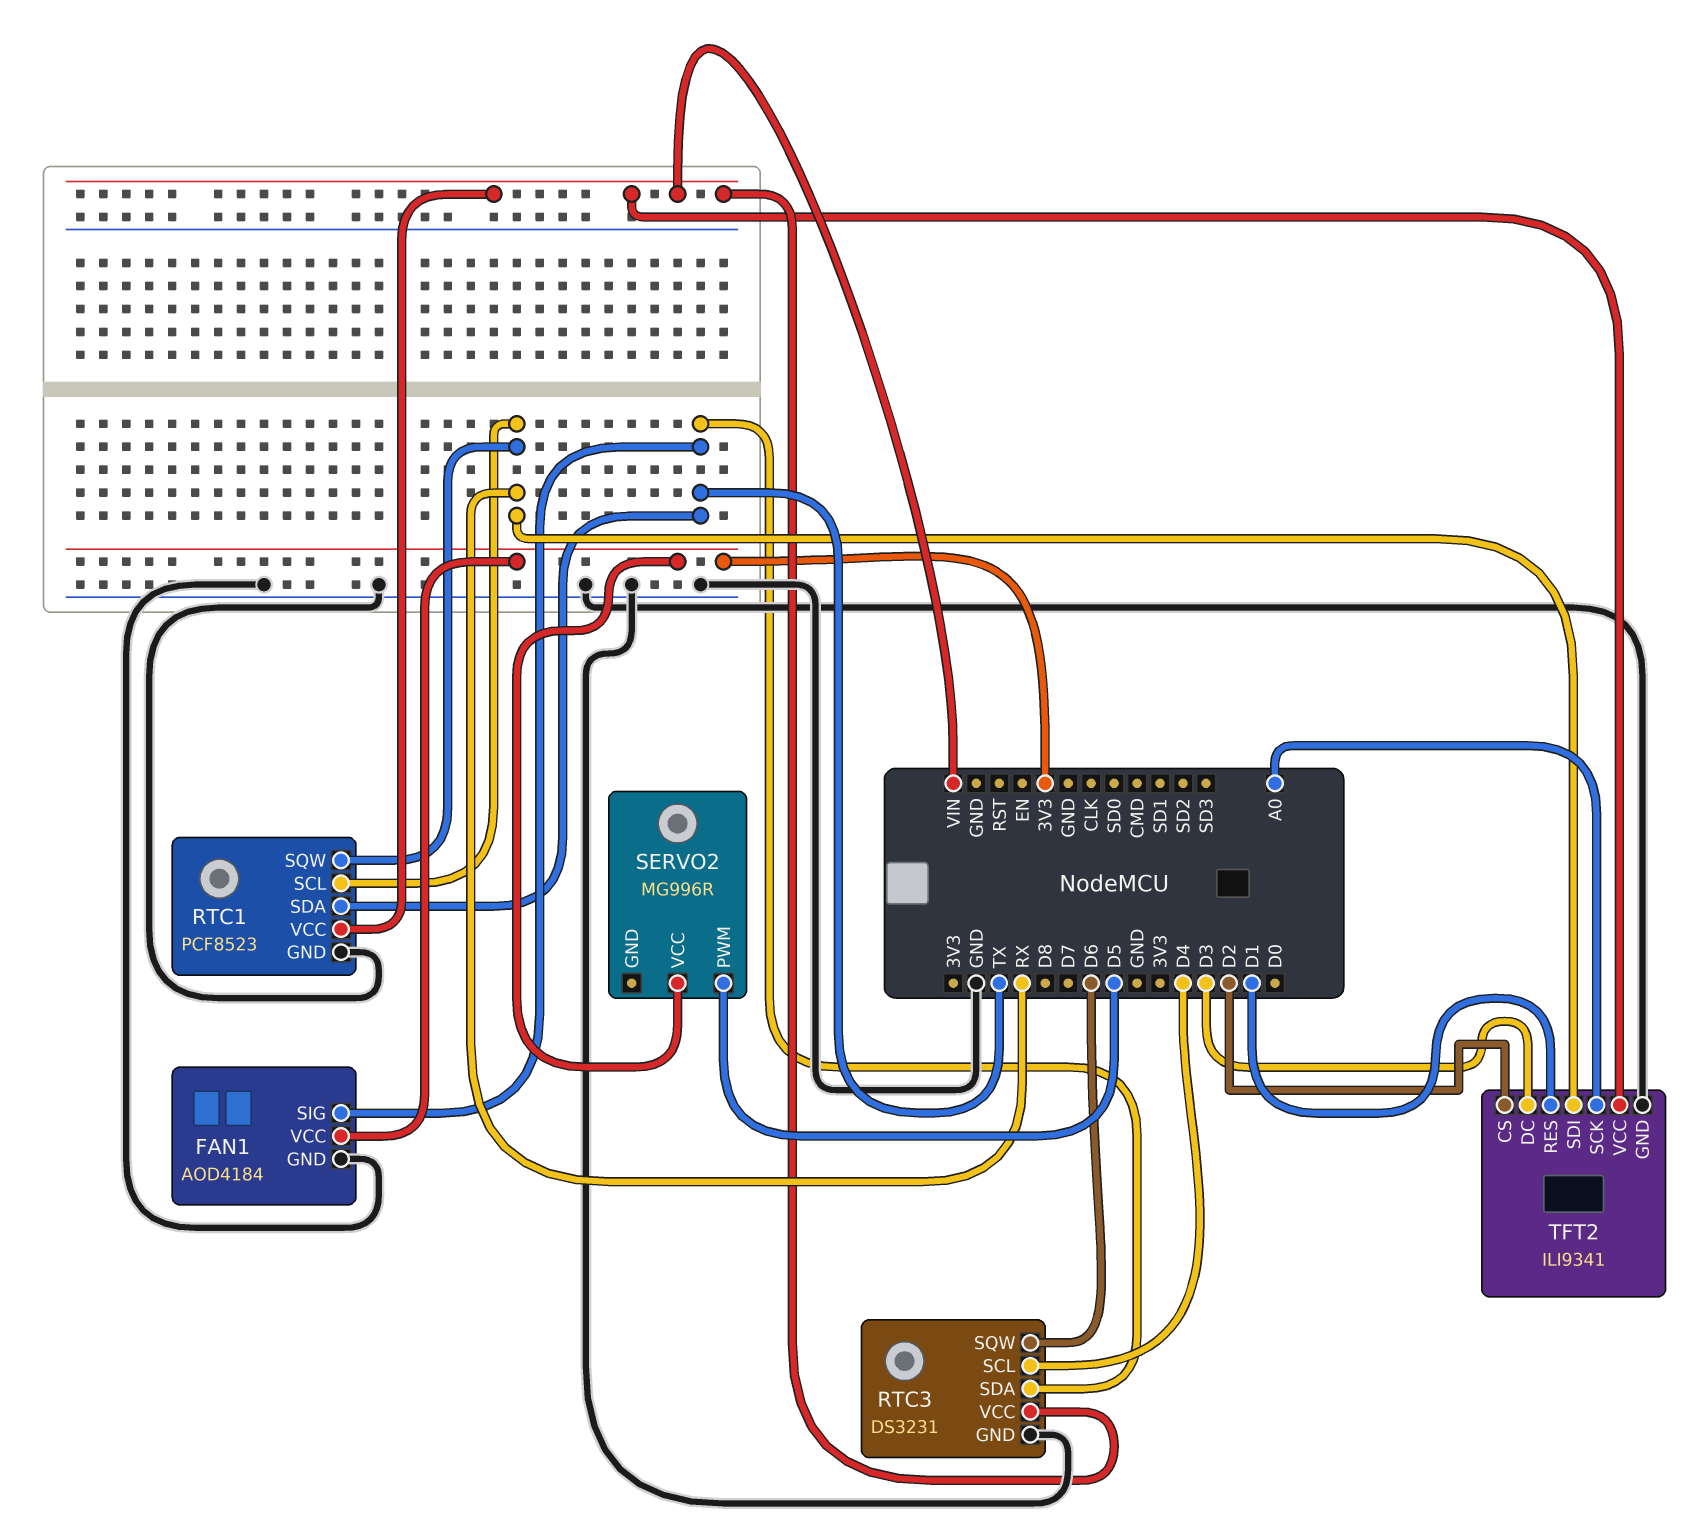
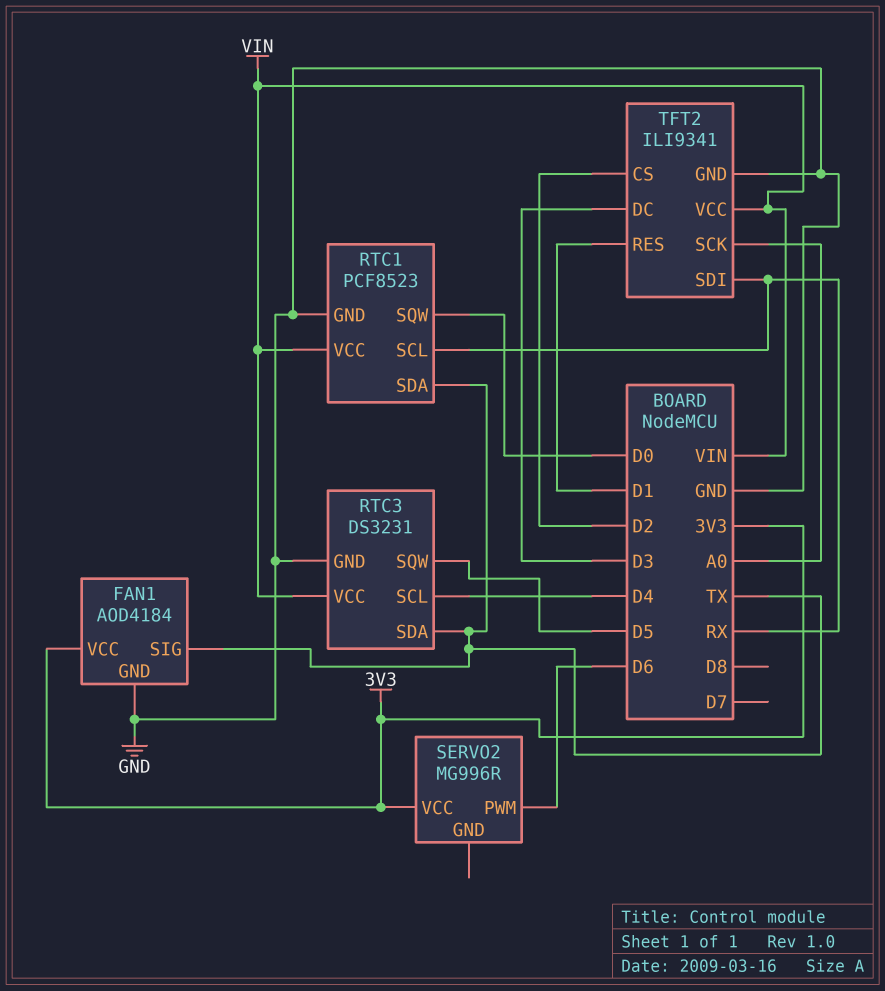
RTC1 pin SQW: RX -> D0
RTC3 pin SQW: D6 -> D5
SERVO2 pin PWM: D5 -> D6

